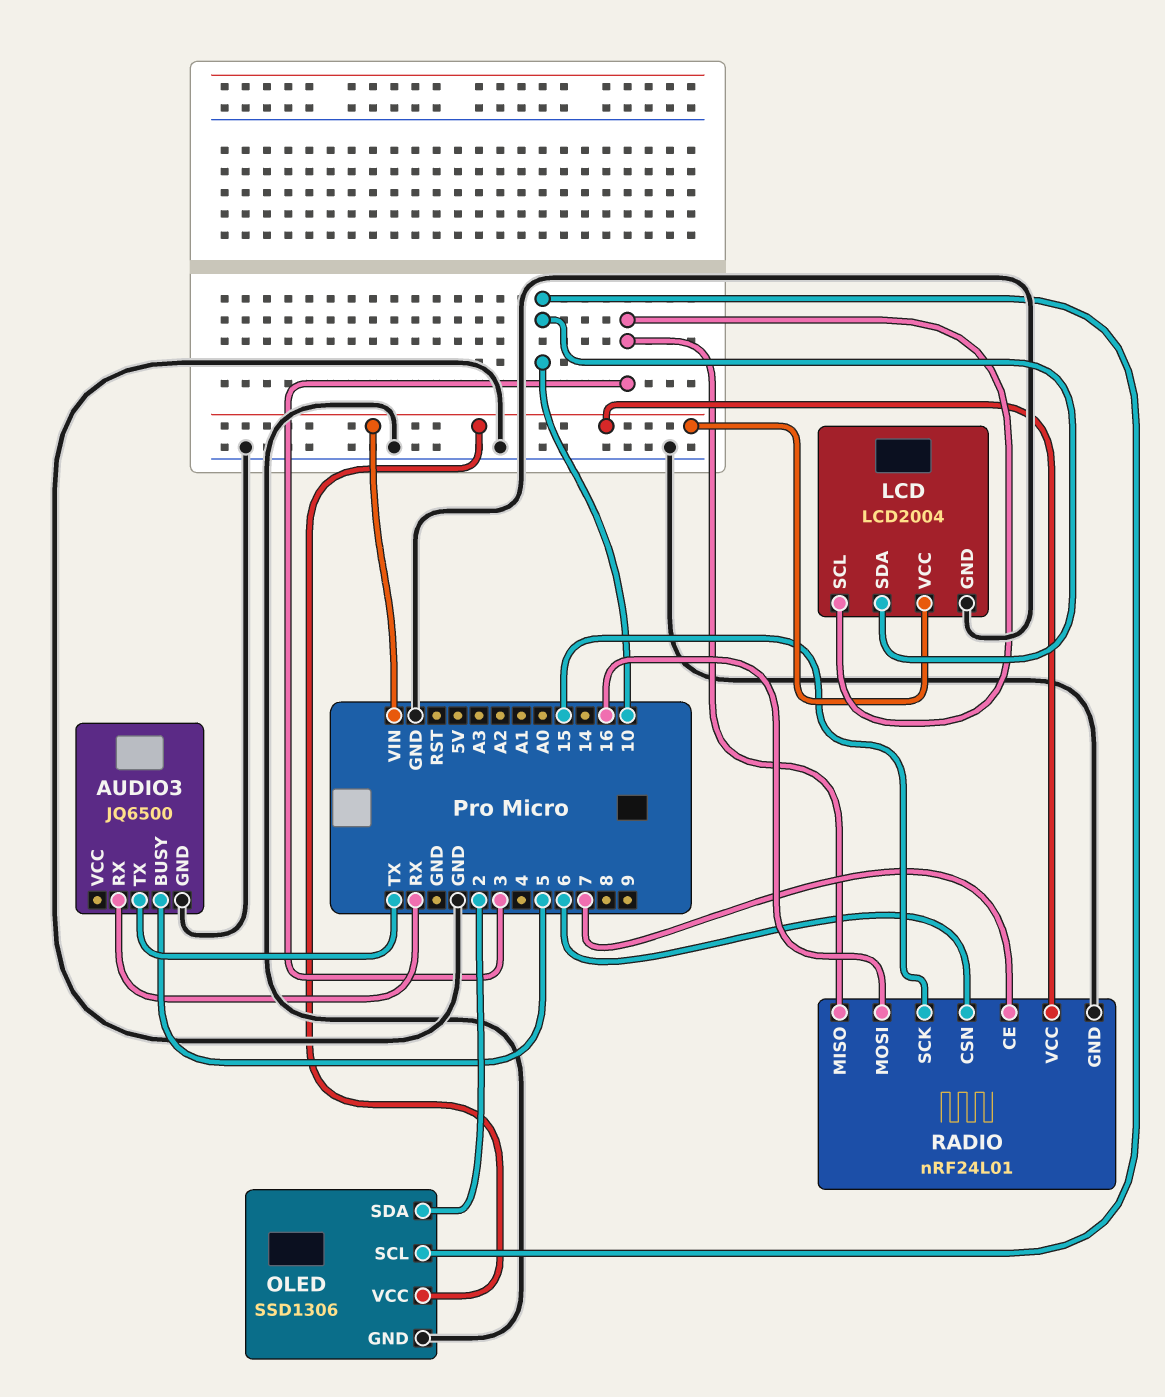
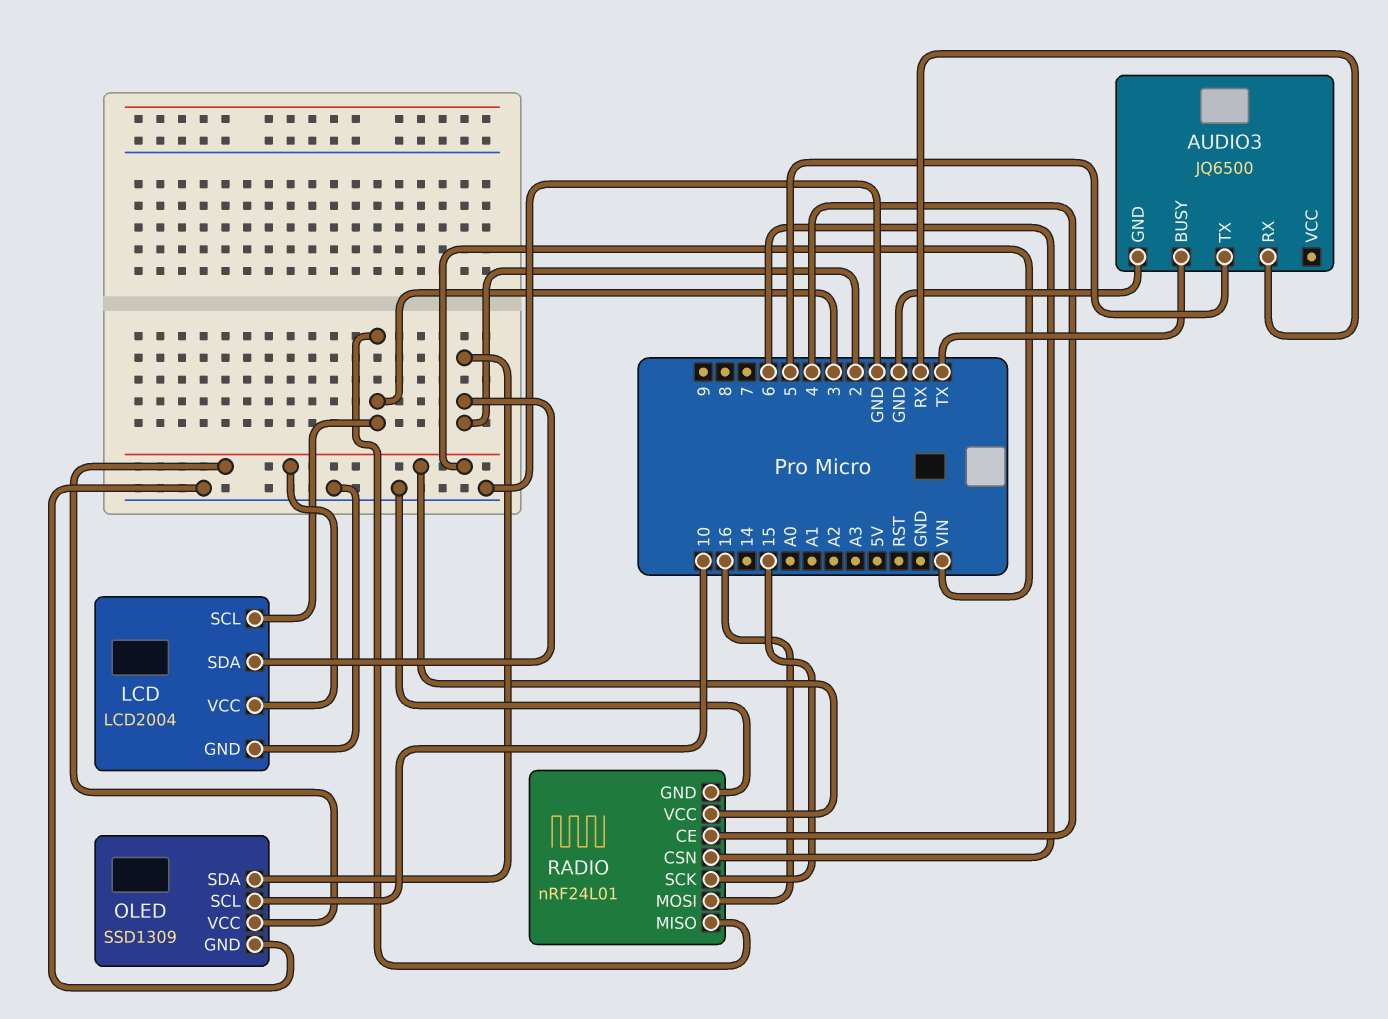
AUDIO3 pin BUSY: 5 -> TX
AUDIO3 pin TX: TX -> 5
LCD pin SDA: 10 -> 2
OLED: SSD1306 -> SSD1309
RADIO pin CE: 7 -> 4

